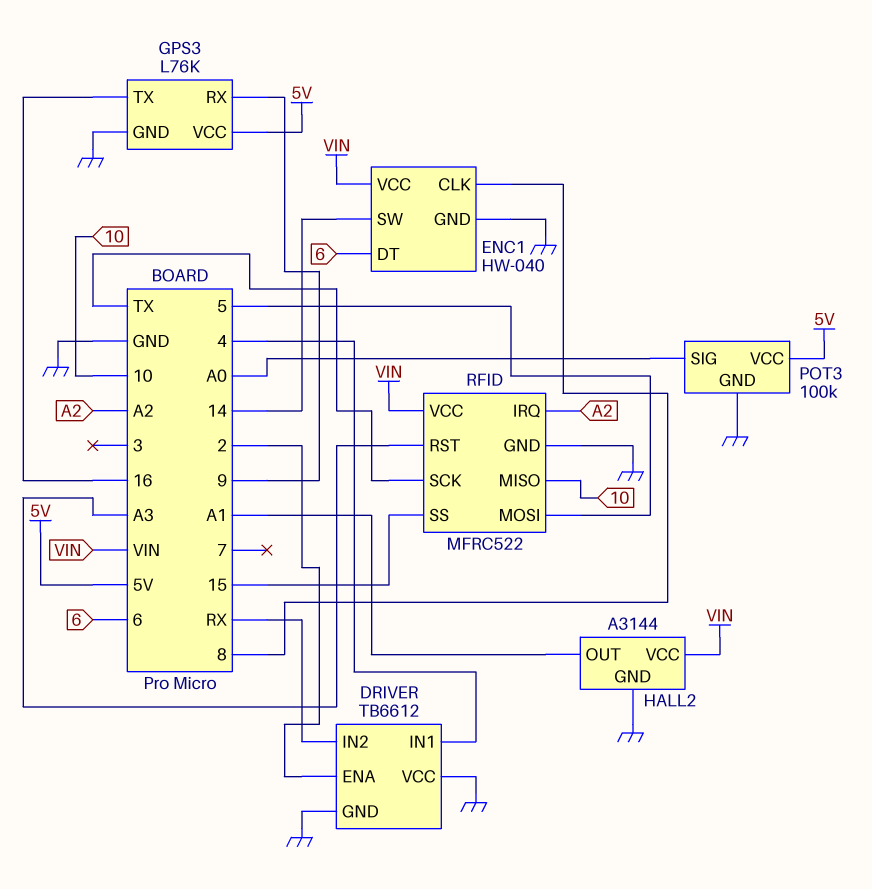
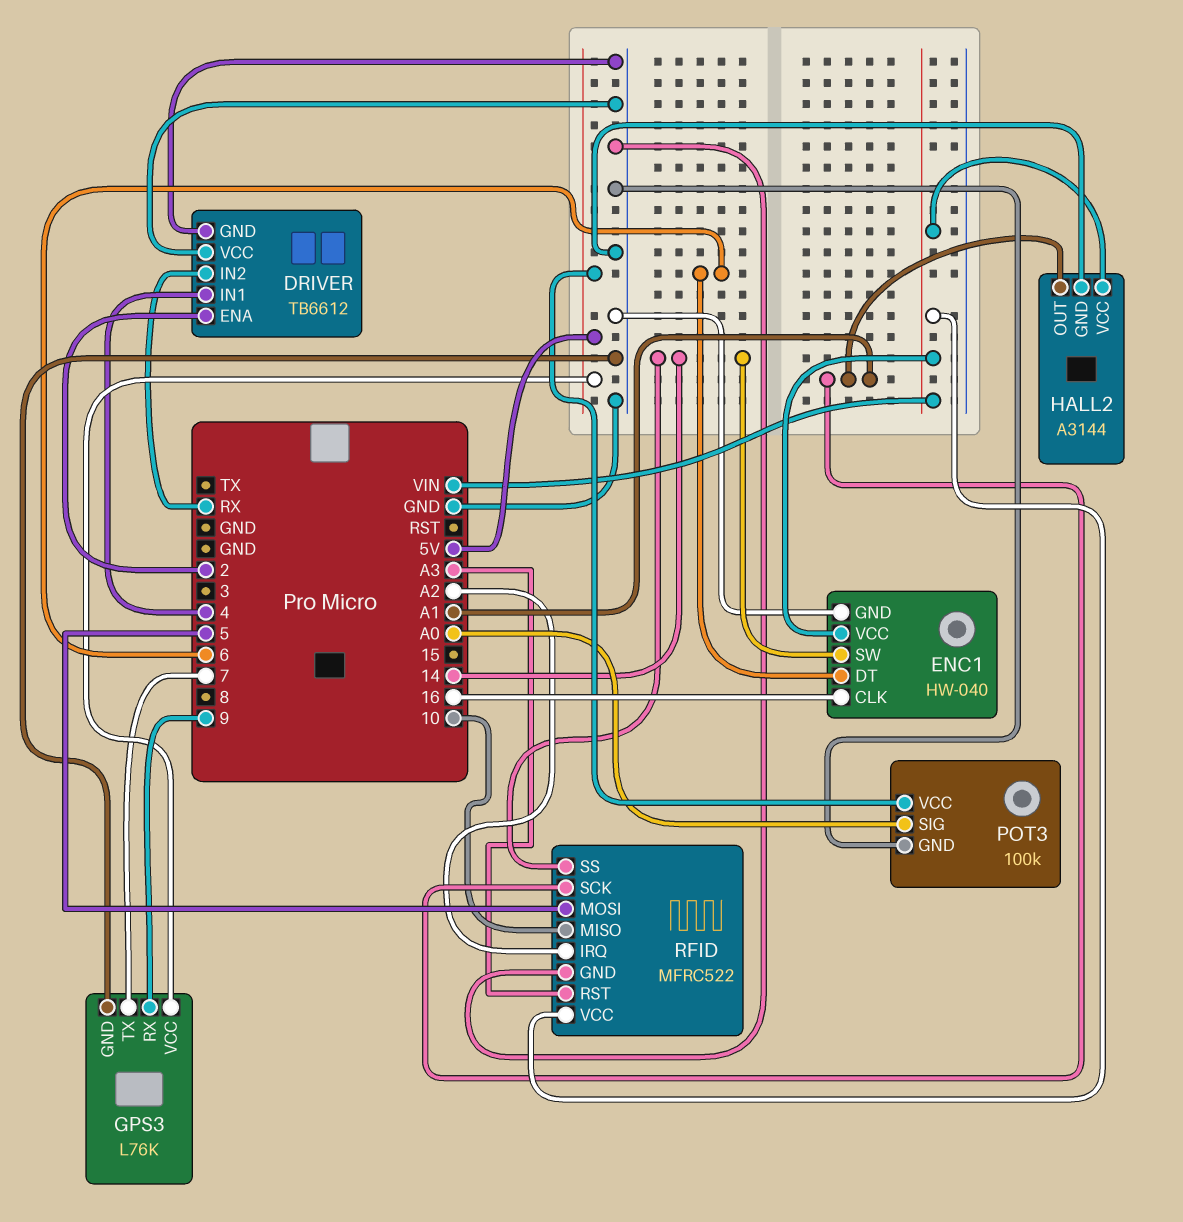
ENC1 pin CLK: 8 -> 16
GPS3 pin TX: 16 -> 7
RFID pin SCK: TX -> A1
RFID pin SS: 15 -> 14

